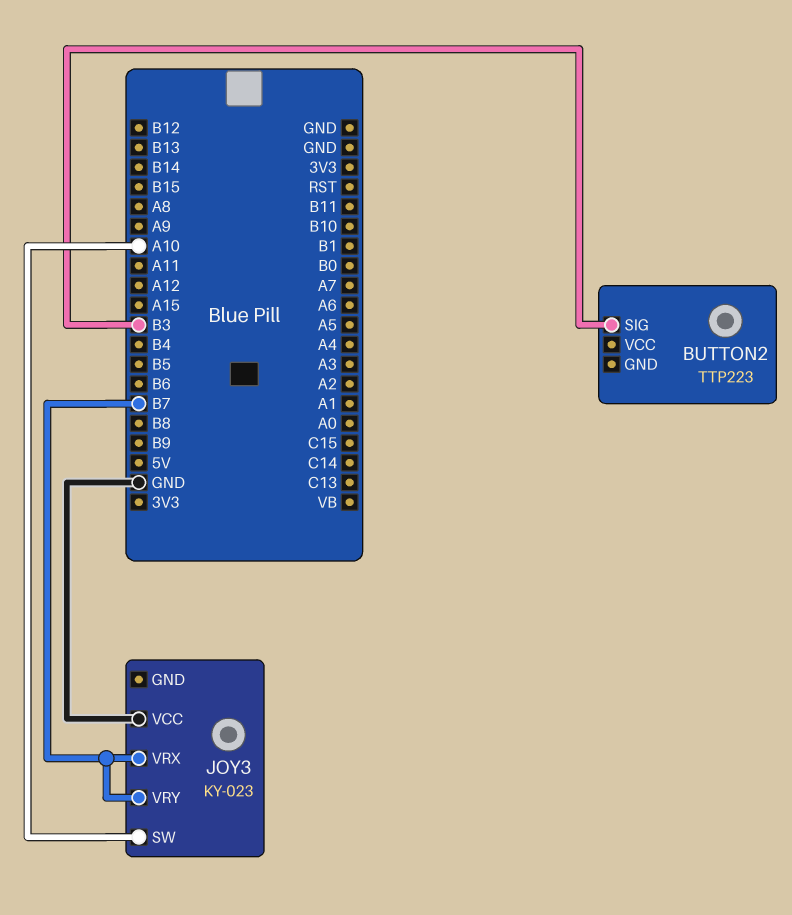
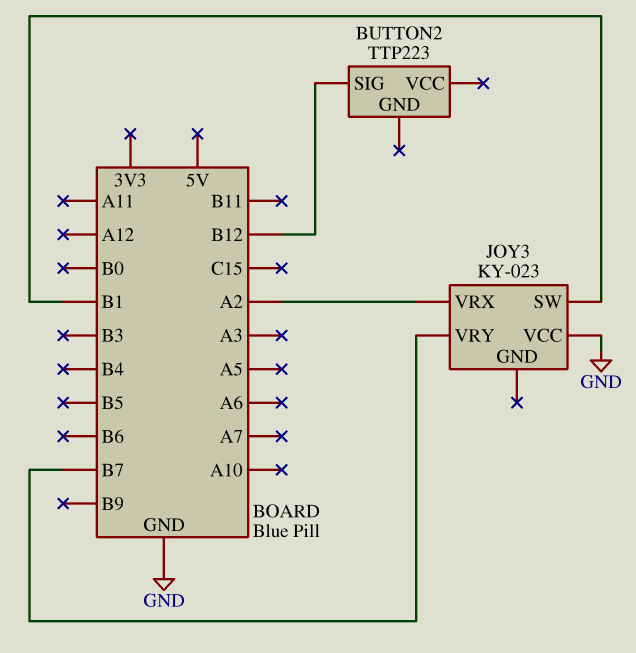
BUTTON2 pin SIG: B3 -> B12
JOY3 pin SW: A10 -> B1
JOY3 pin VRX: B7 -> A2

